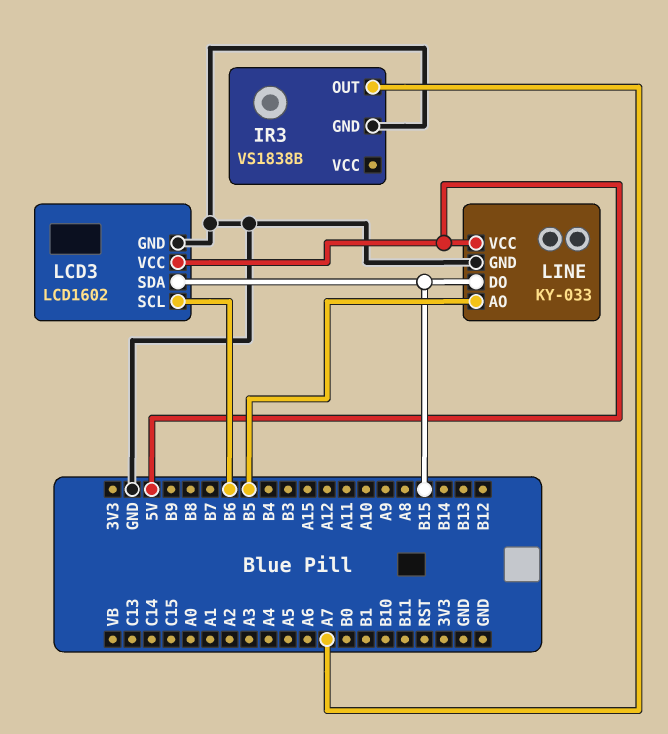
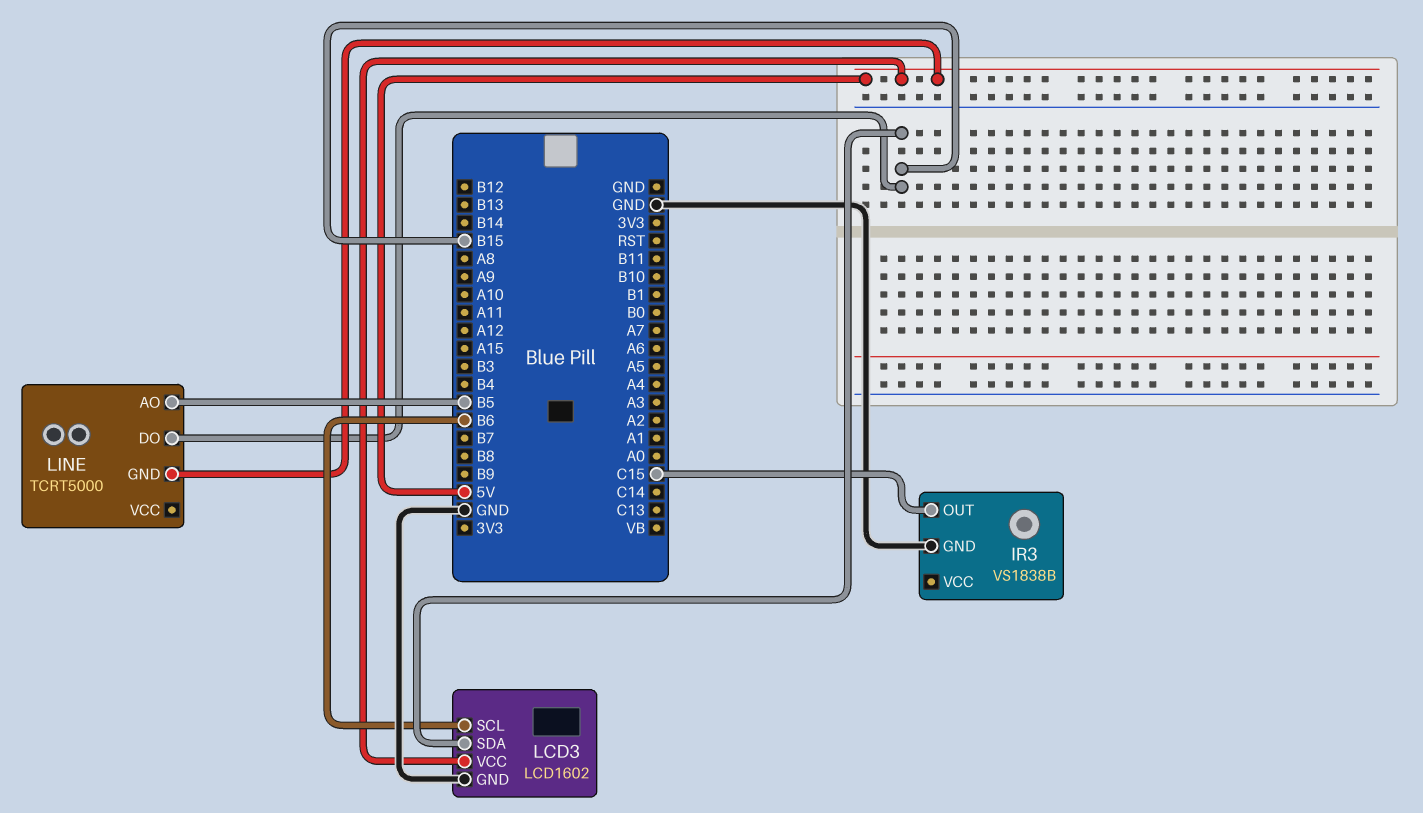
IR3 pin OUT: A7 -> C15
LINE: KY-033 -> TCRT5000
LINE pin GND: GND -> 5V
LINE pin VCC: 5V -> none

